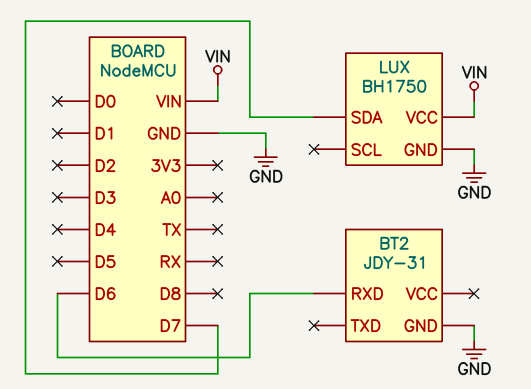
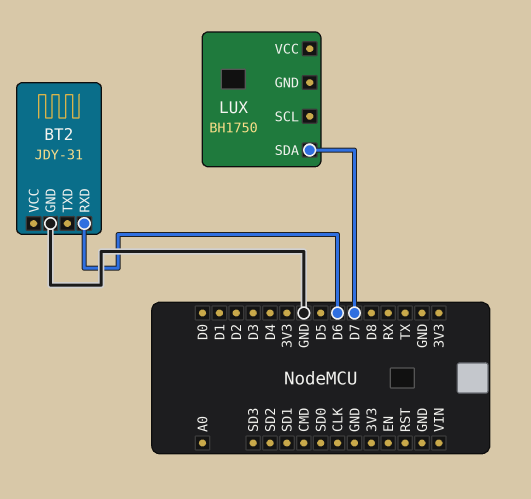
LUX pin GND: GND -> none
LUX pin VCC: VIN -> none

